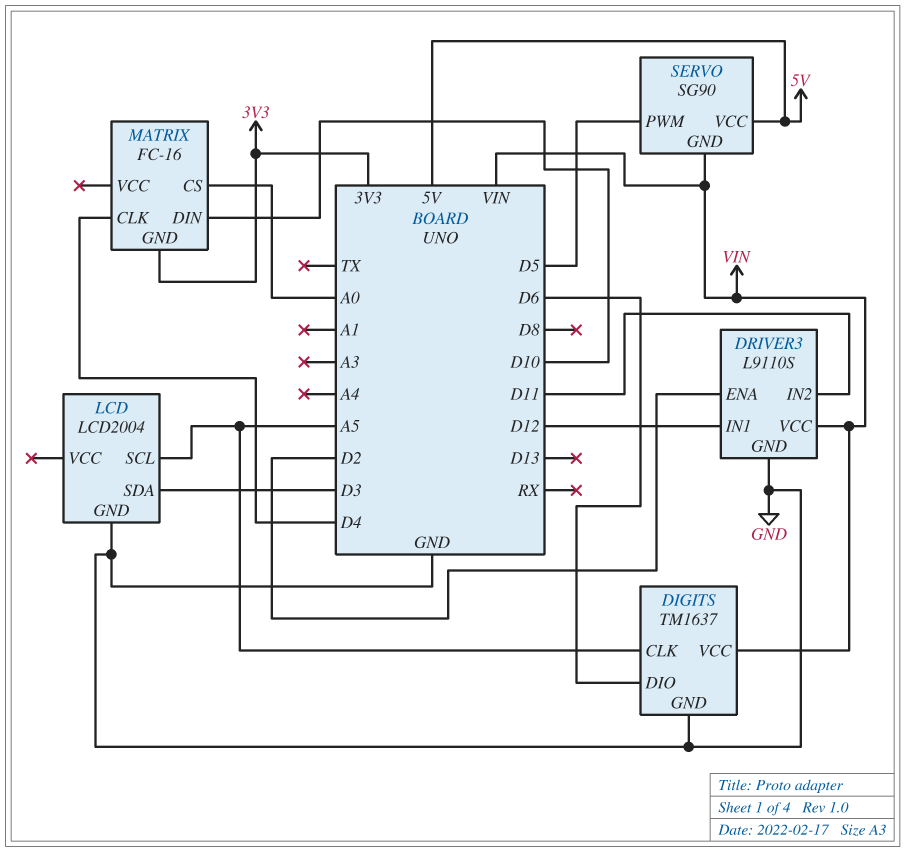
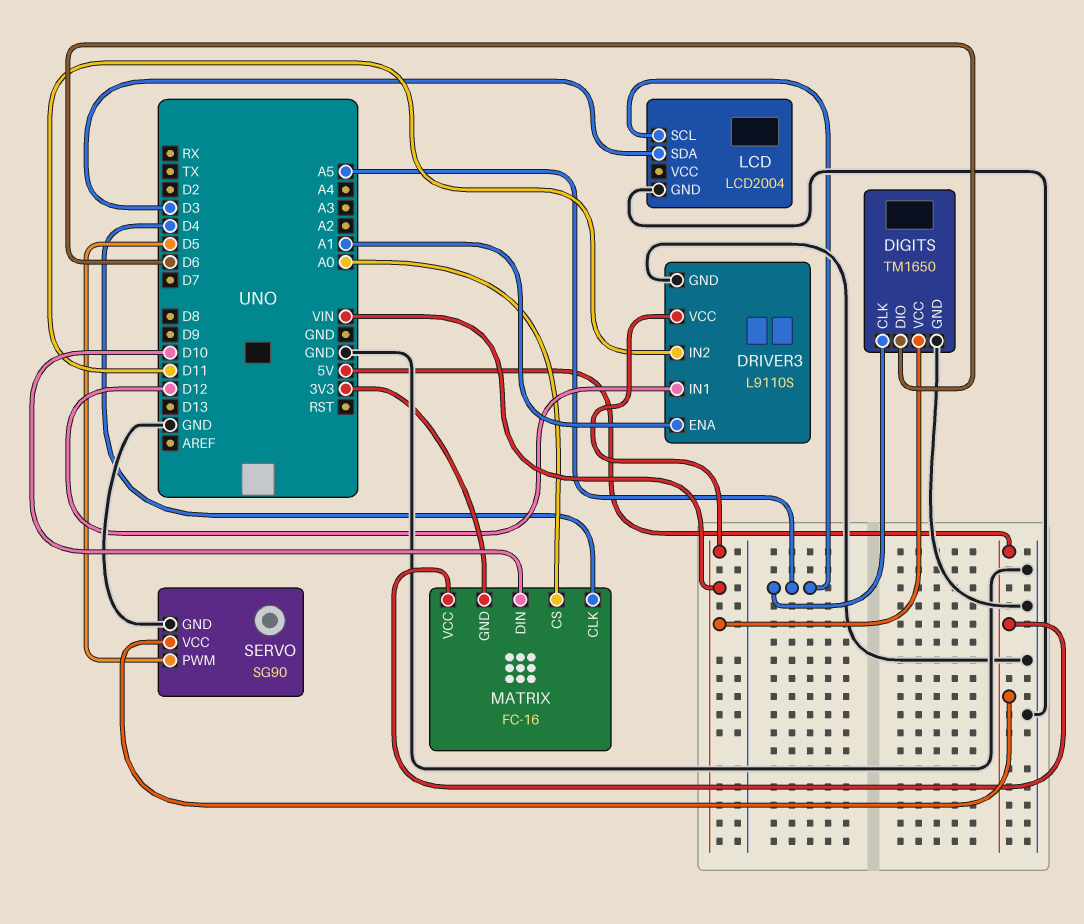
DIGITS: TM1637 -> TM1650
DRIVER3 pin ENA: D2 -> A1
MATRIX pin VCC: none -> 5V
SERVO pin GND: VIN -> GND

